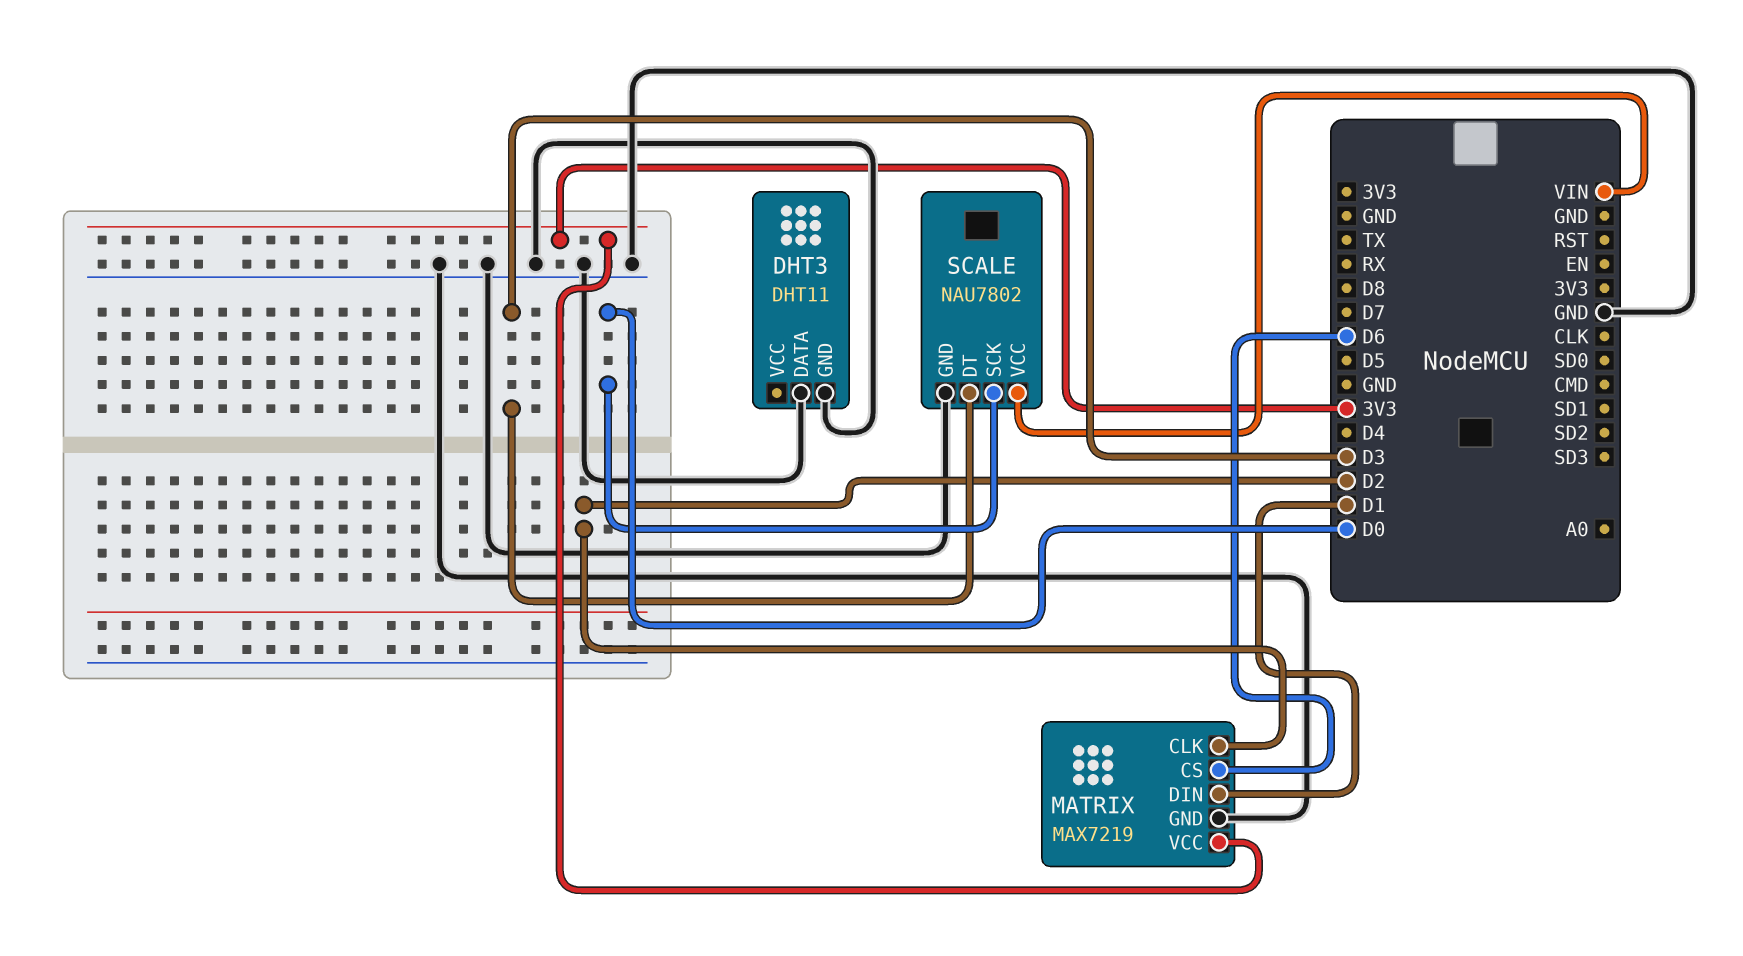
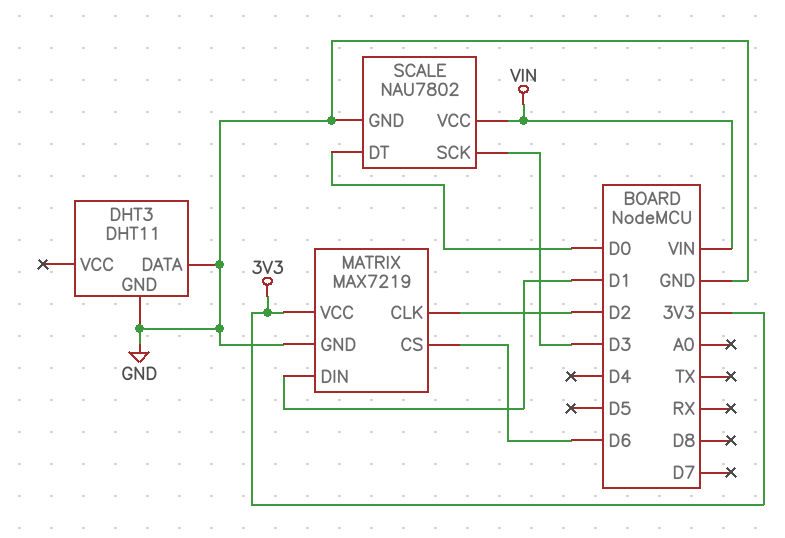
SCALE pin DT: D3 -> D0
SCALE pin SCK: D0 -> D3

